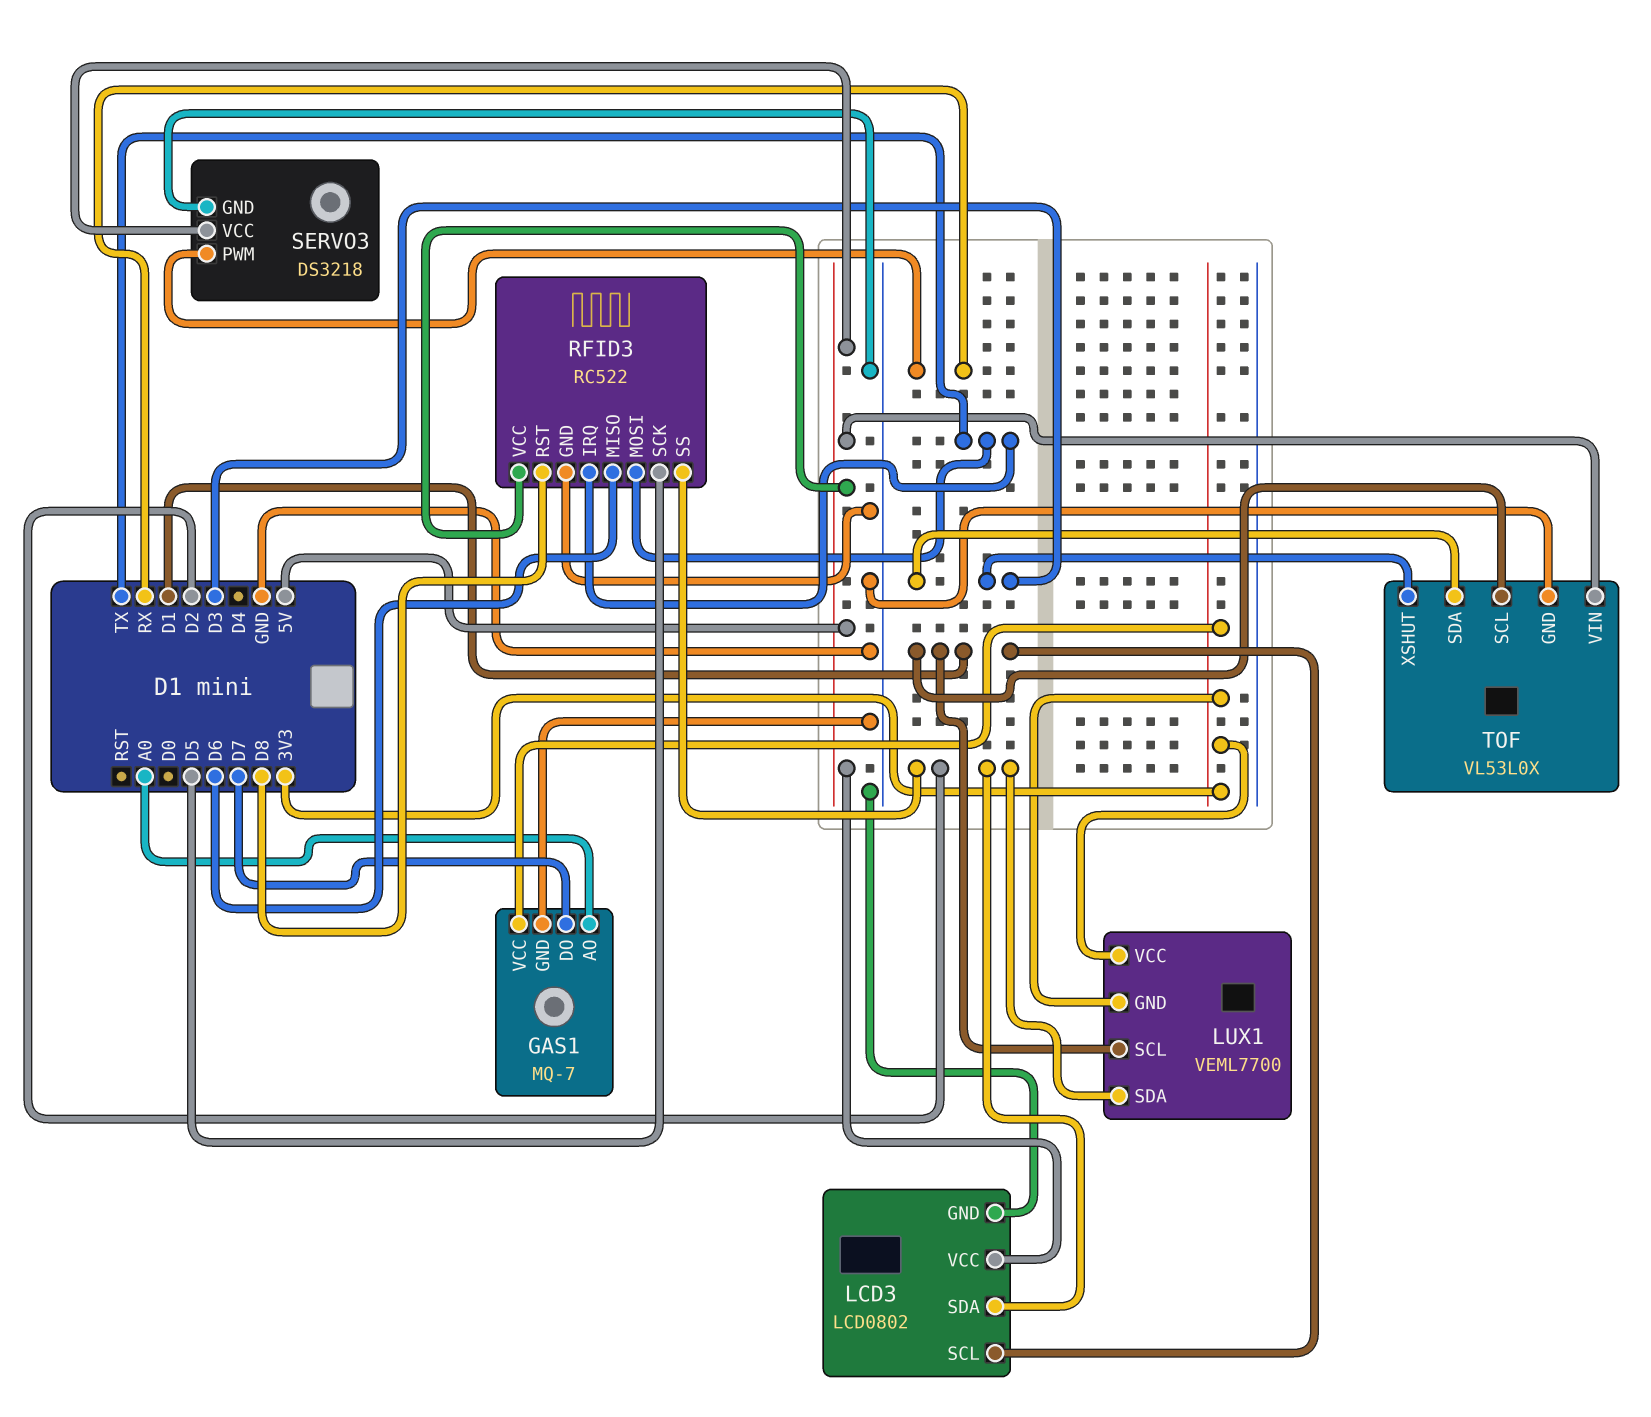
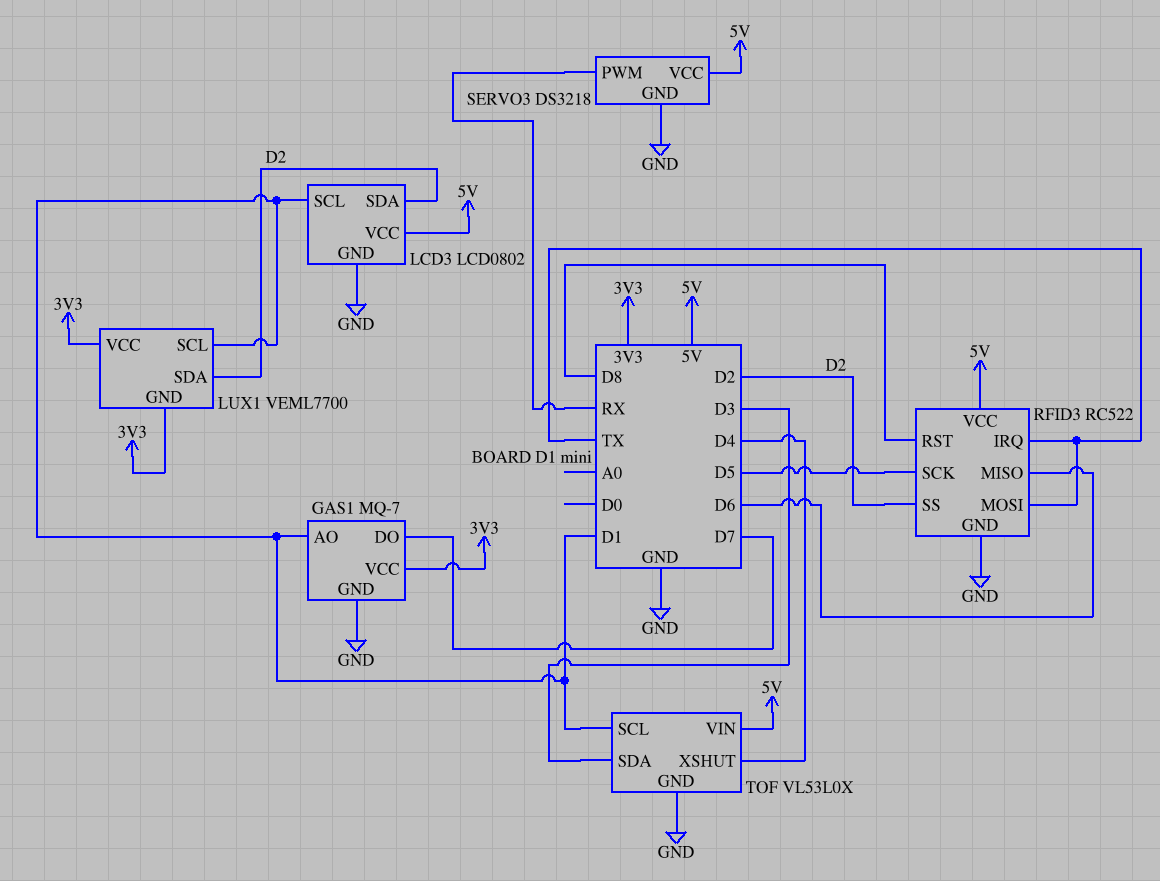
GAS1 pin AO: A0 -> D1
TOF pin XSHUT: D3 -> D4

